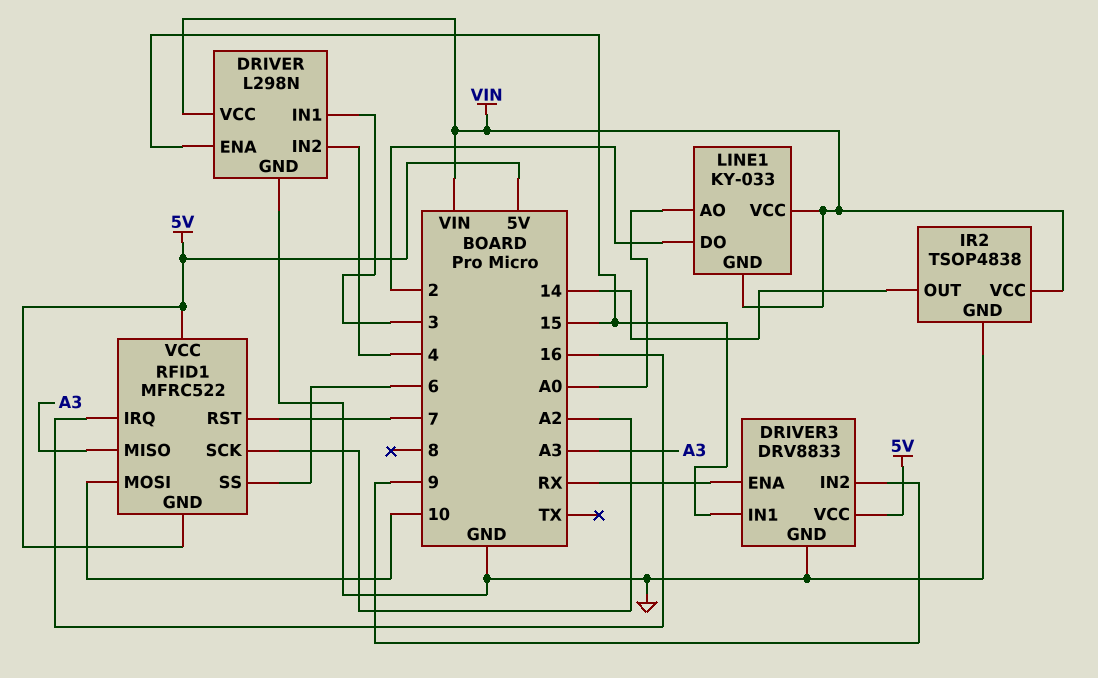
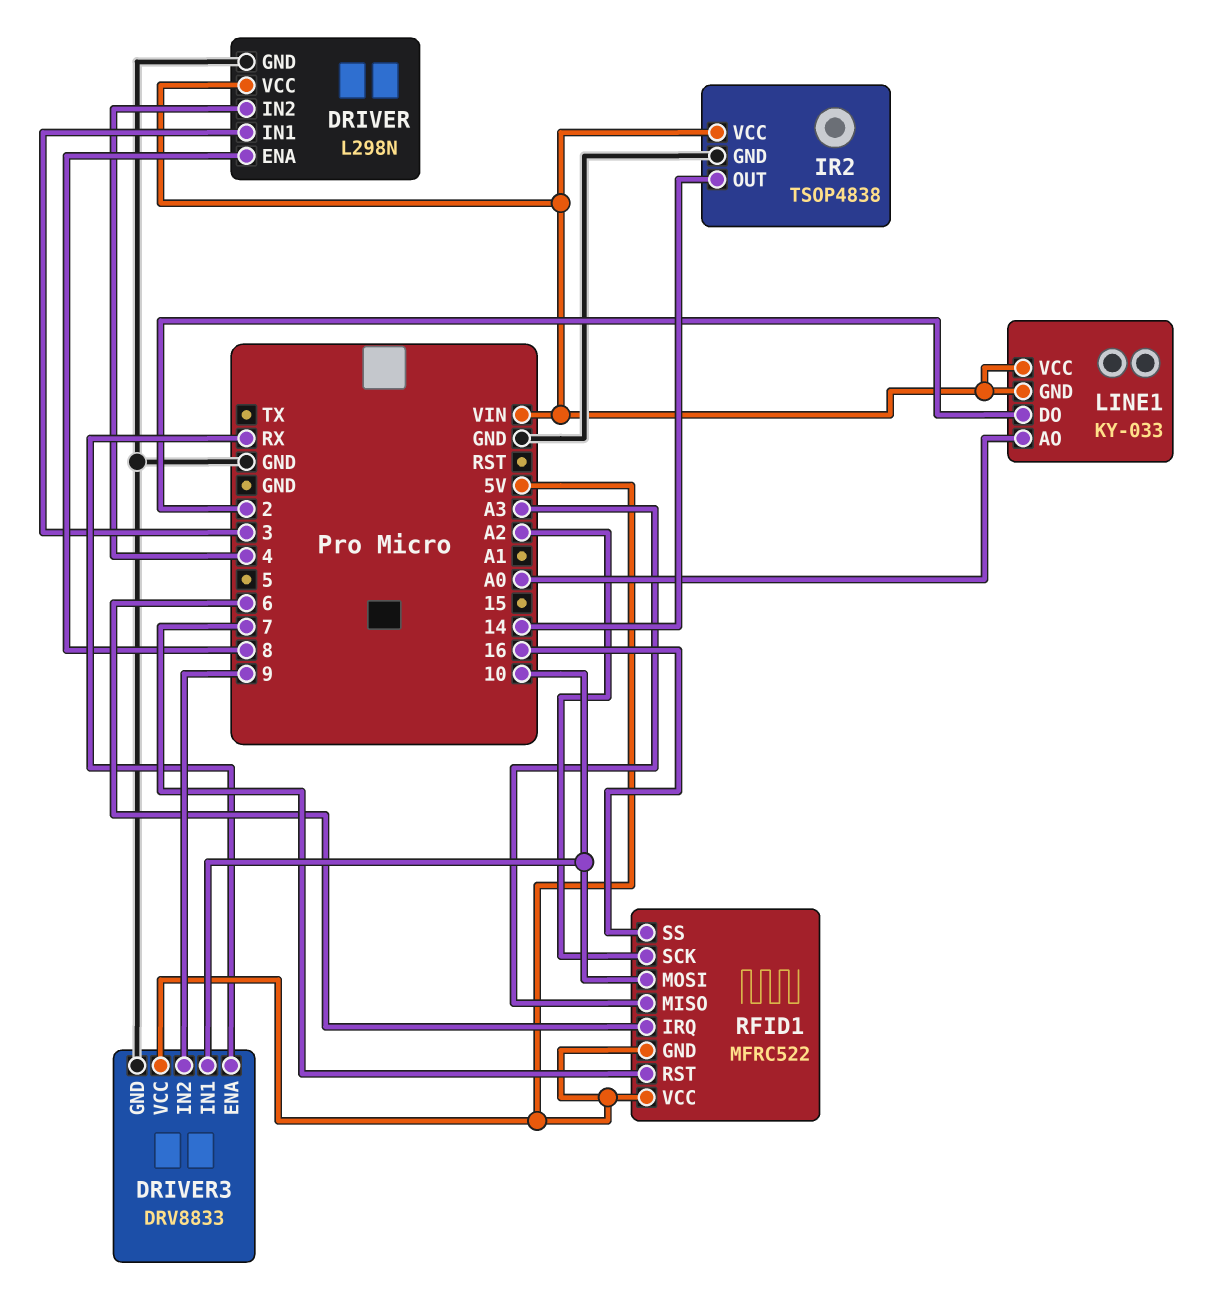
DRIVER pin ENA: 15 -> 8
DRIVER3 pin IN1: 15 -> 10
RFID1 pin IRQ: 16 -> 6
RFID1 pin SS: 6 -> 16

